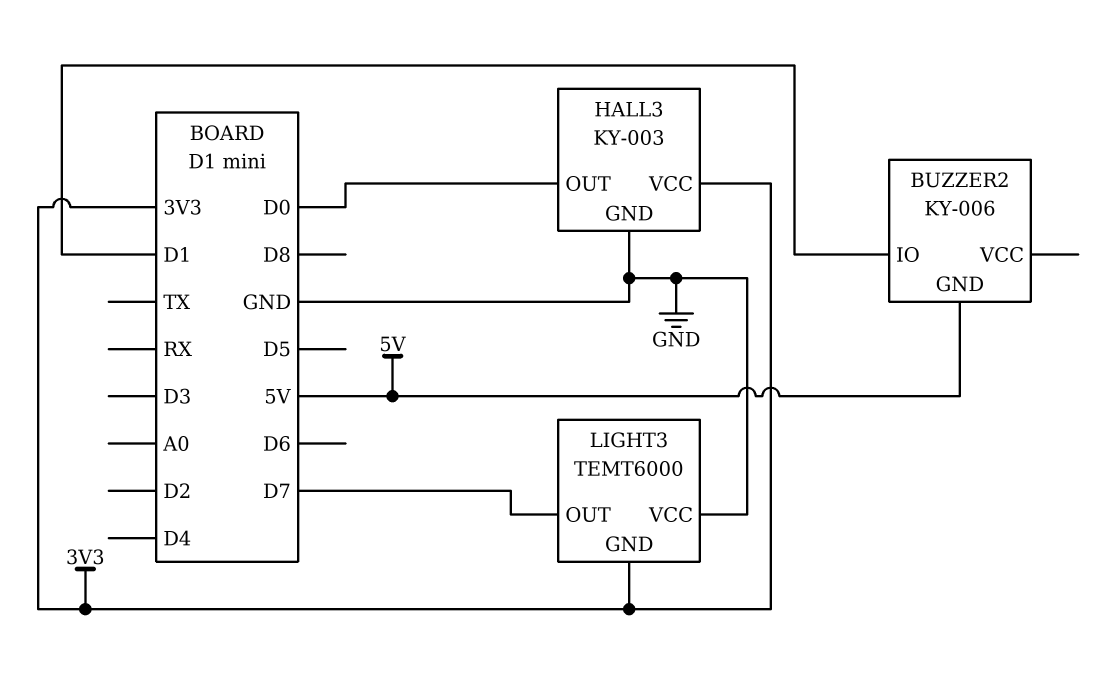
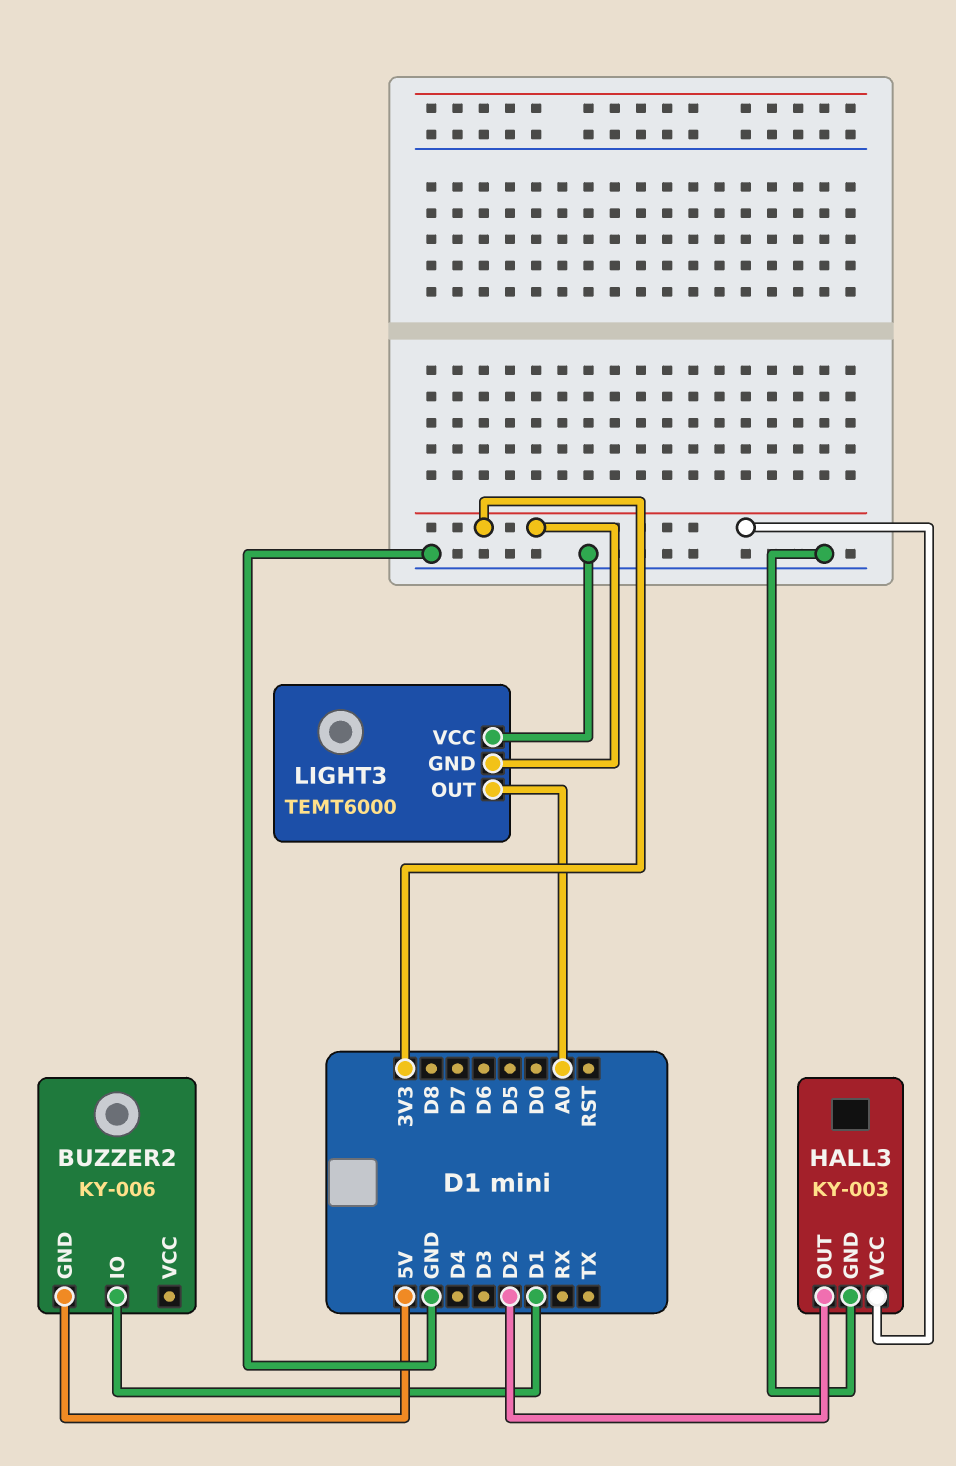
HALL3 pin OUT: D0 -> D2
LIGHT3 pin OUT: D7 -> A0

